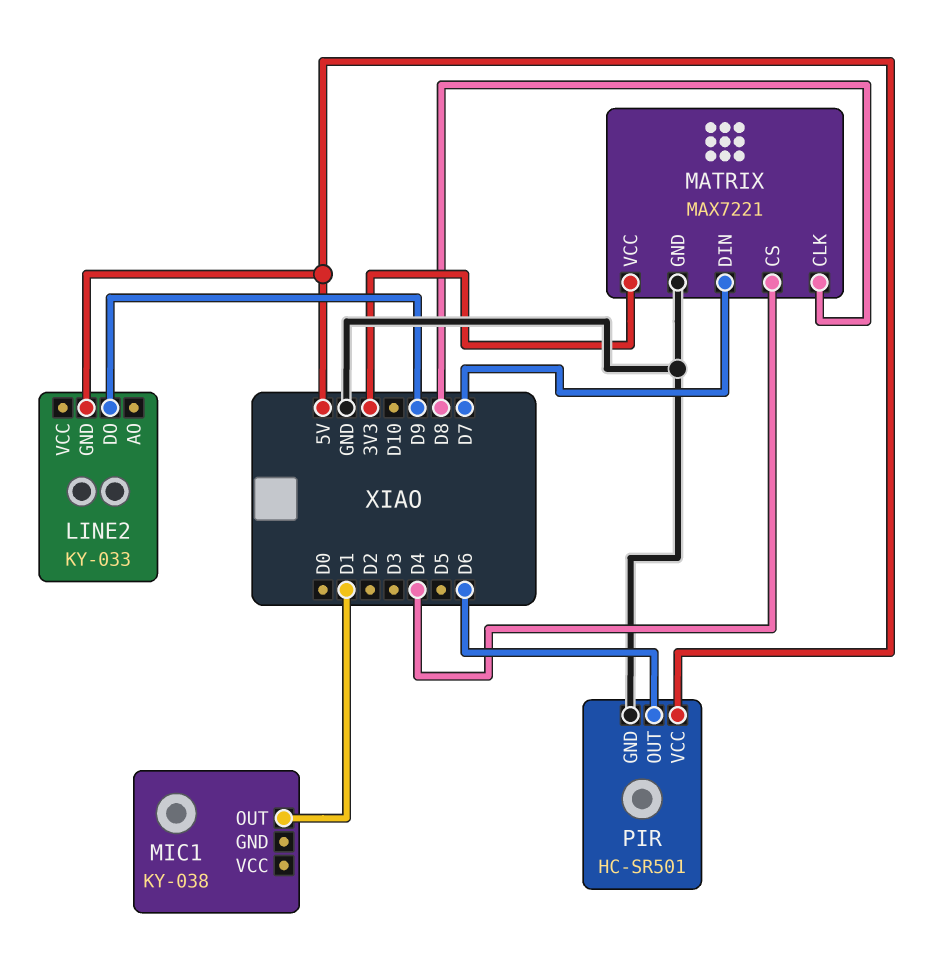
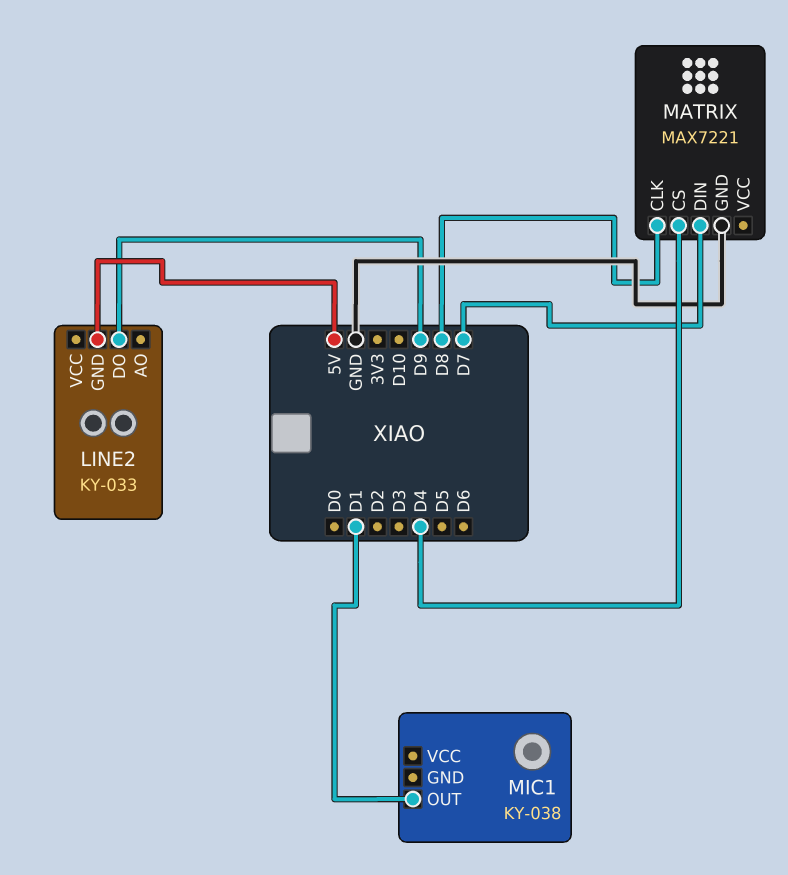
MATRIX pin VCC: 3V3 -> none
PIR: HC-SR501 -> none
PIR pin GND: GND -> none
PIR pin OUT: D6 -> none
PIR pin VCC: 5V -> none

